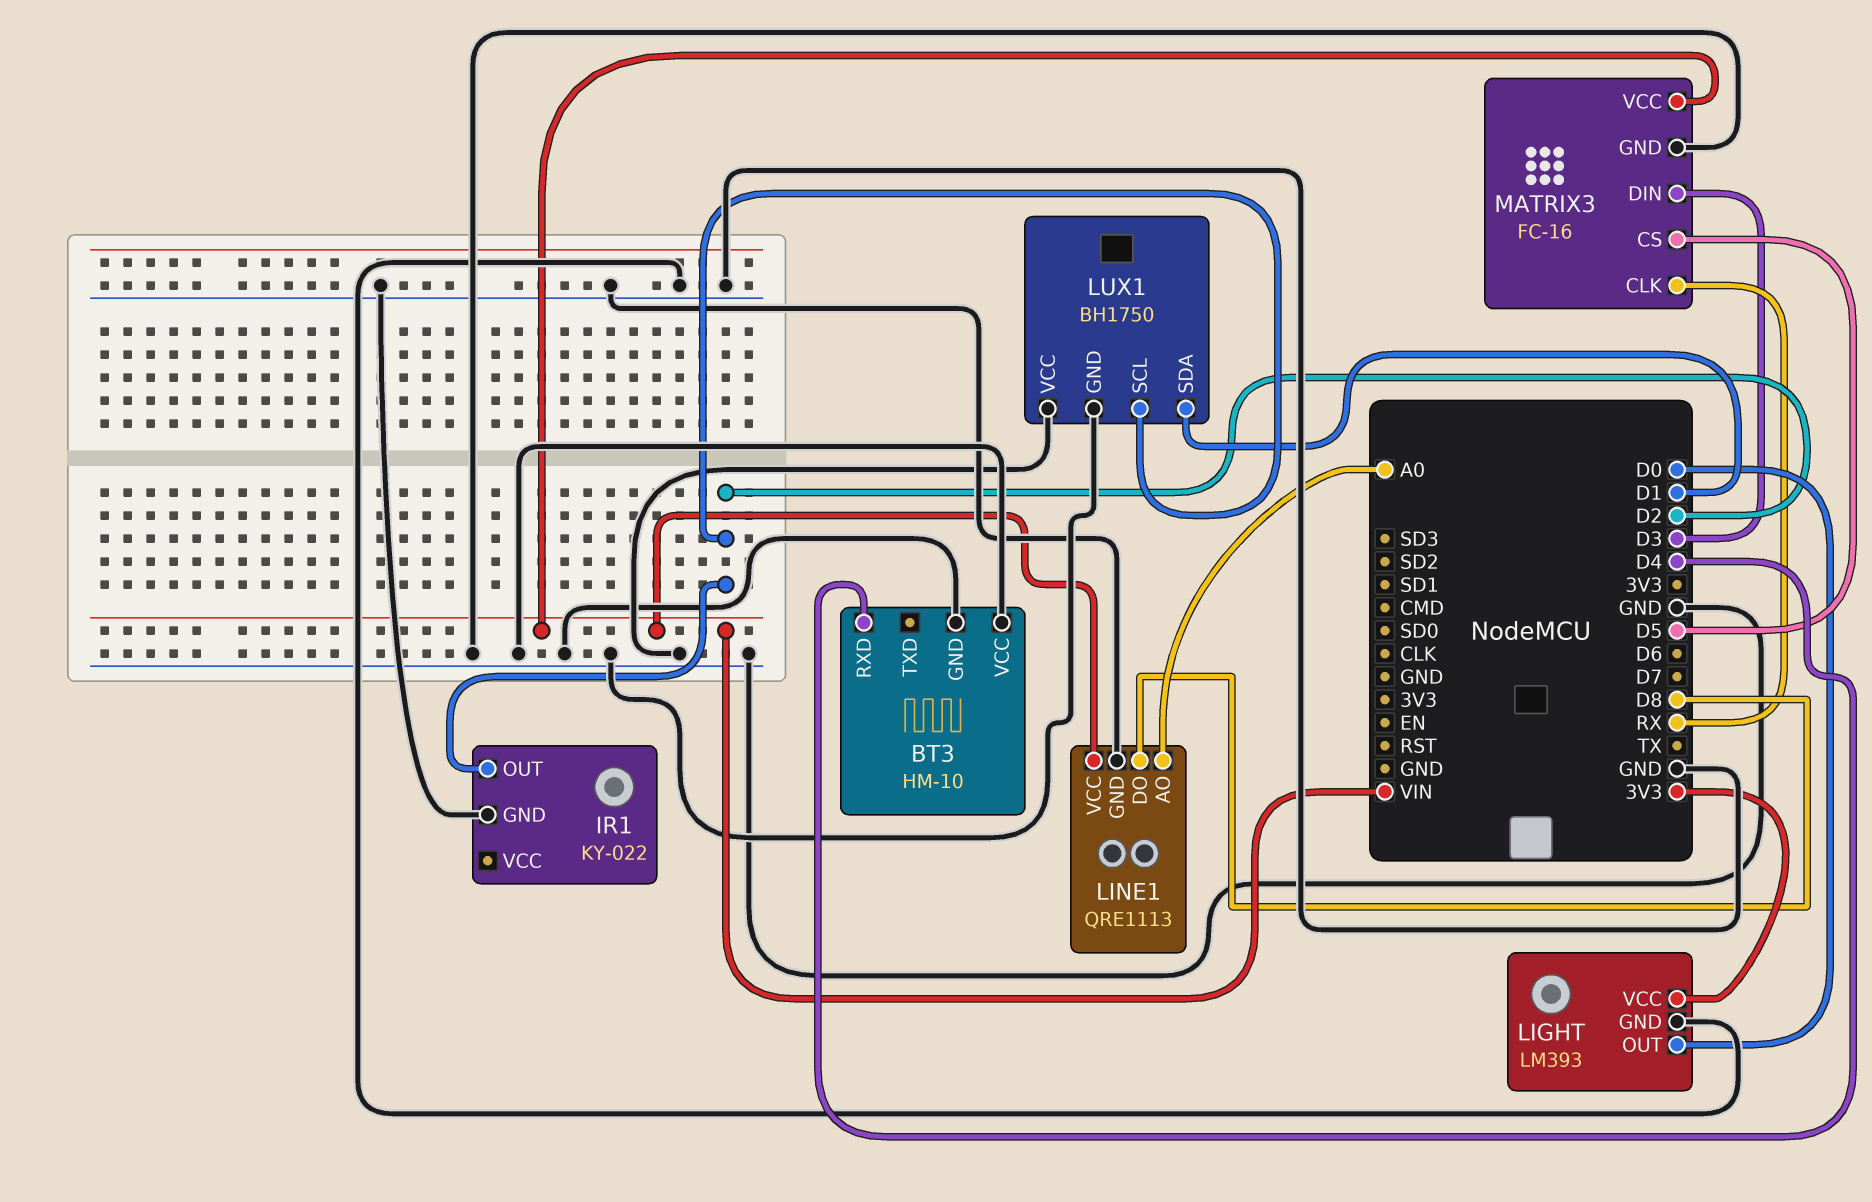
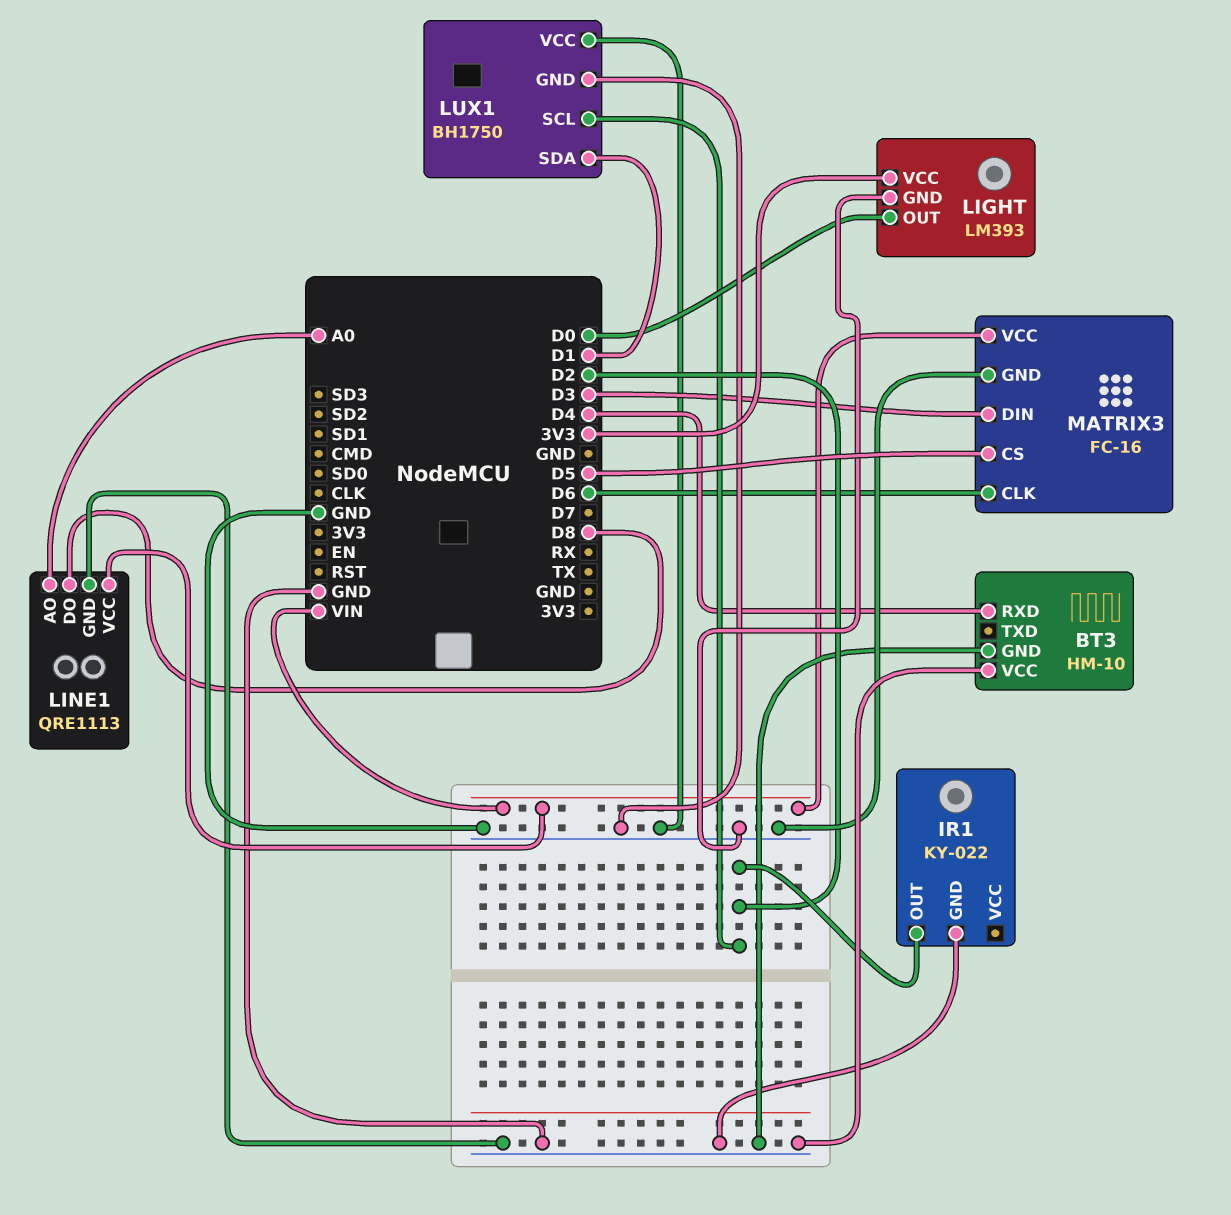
MATRIX3 pin CLK: RX -> D6

